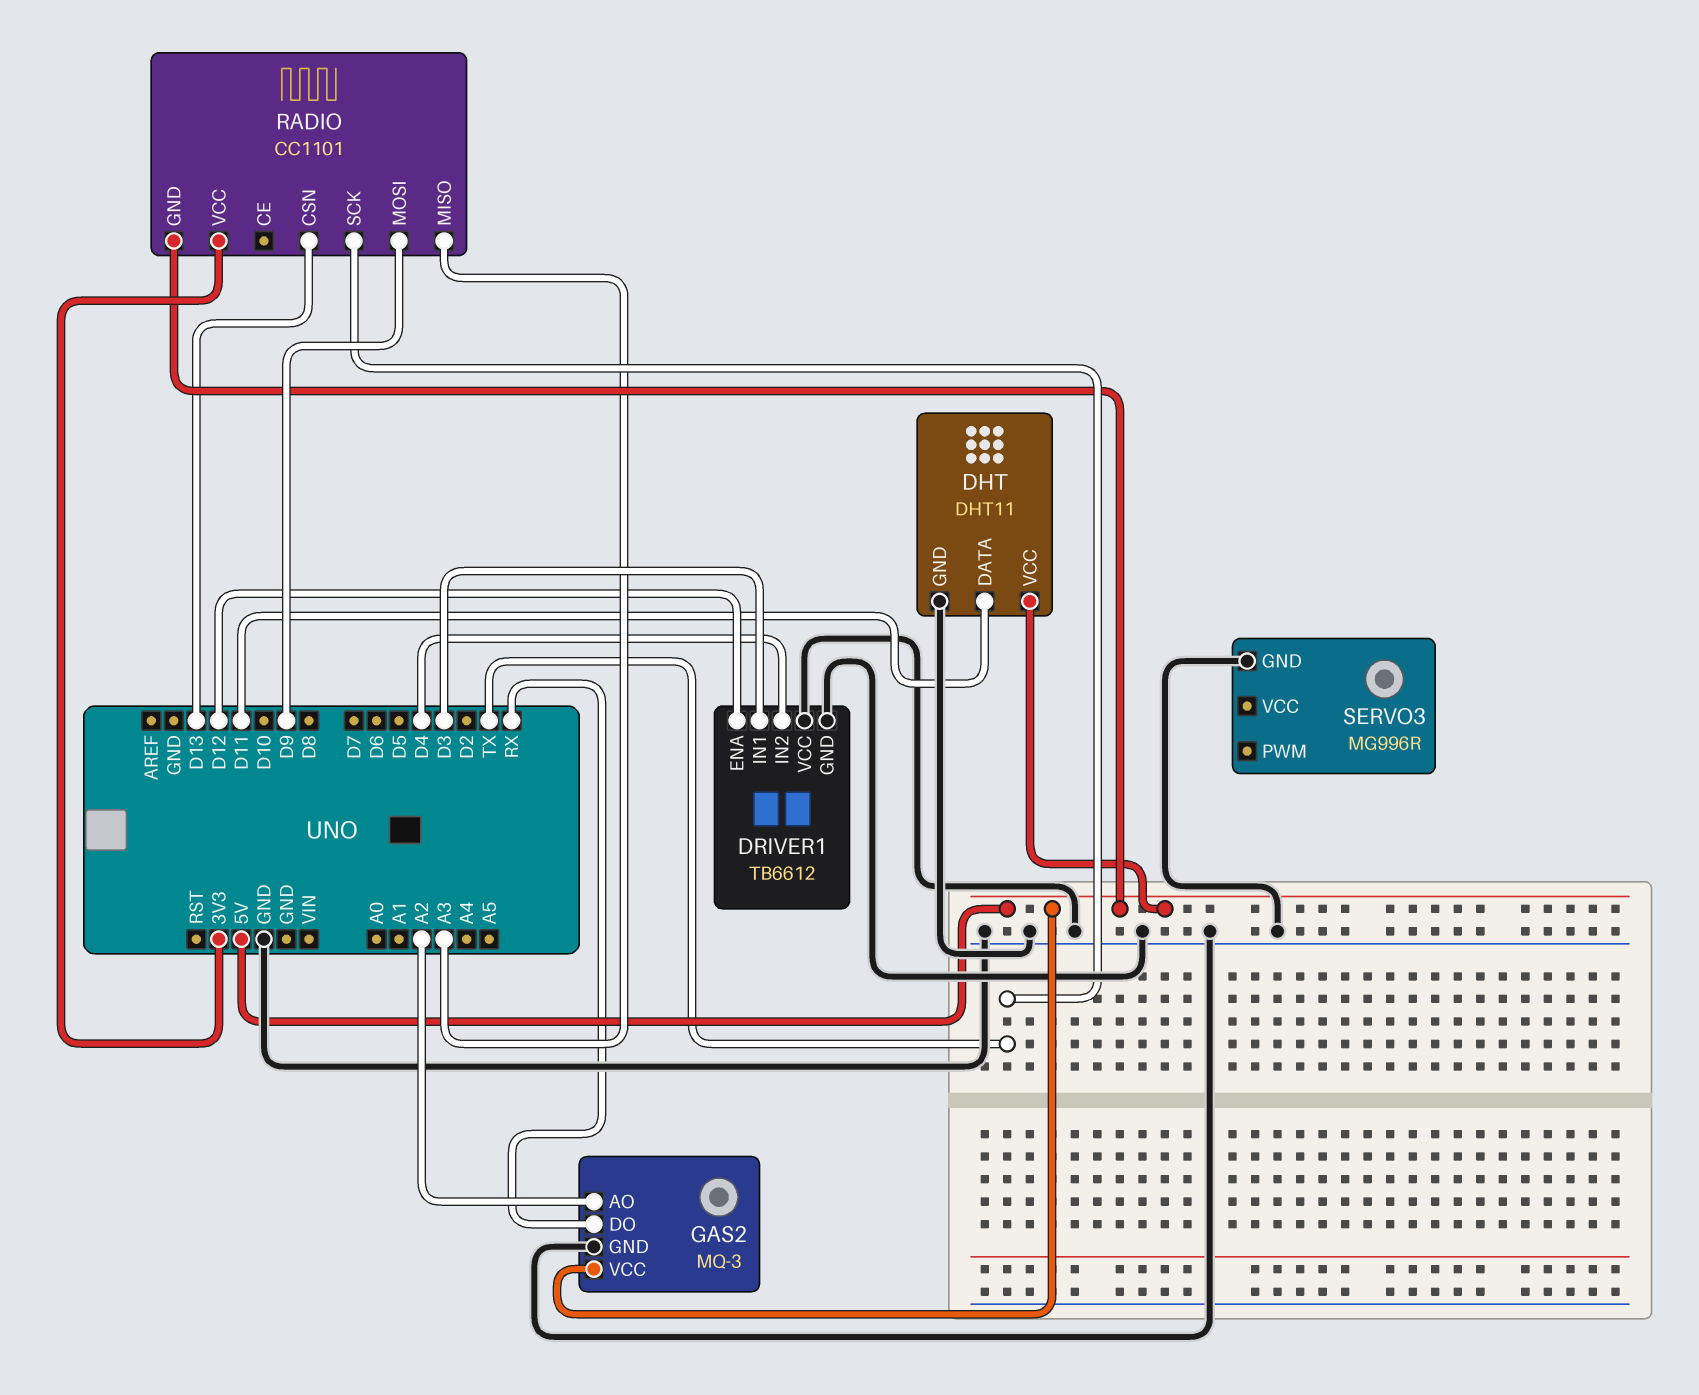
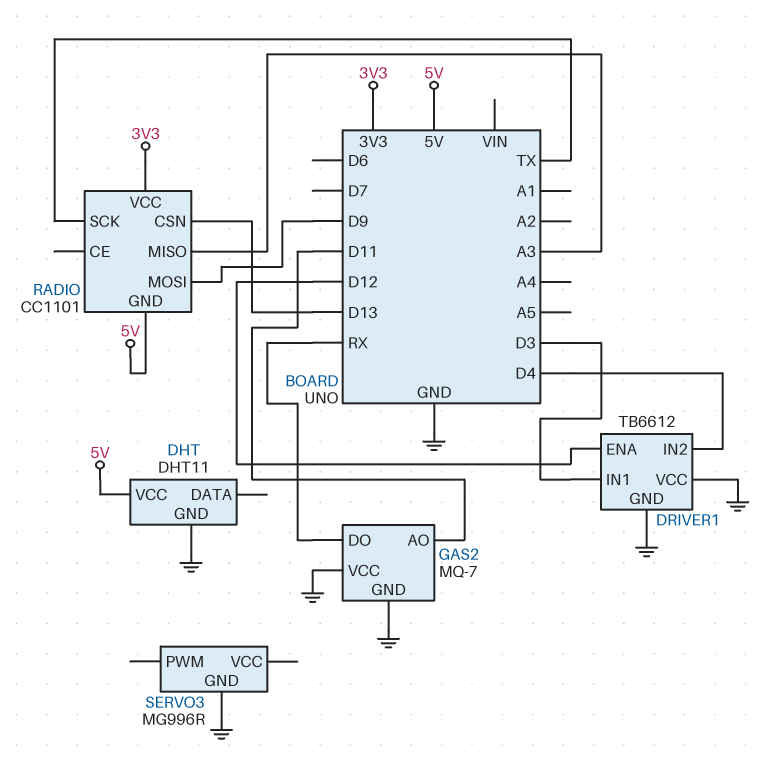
DHT pin DATA: D11 -> none
GAS2: MQ-3 -> MQ-7
GAS2 pin AO: A2 -> D11
GAS2 pin VCC: 5V -> GND

